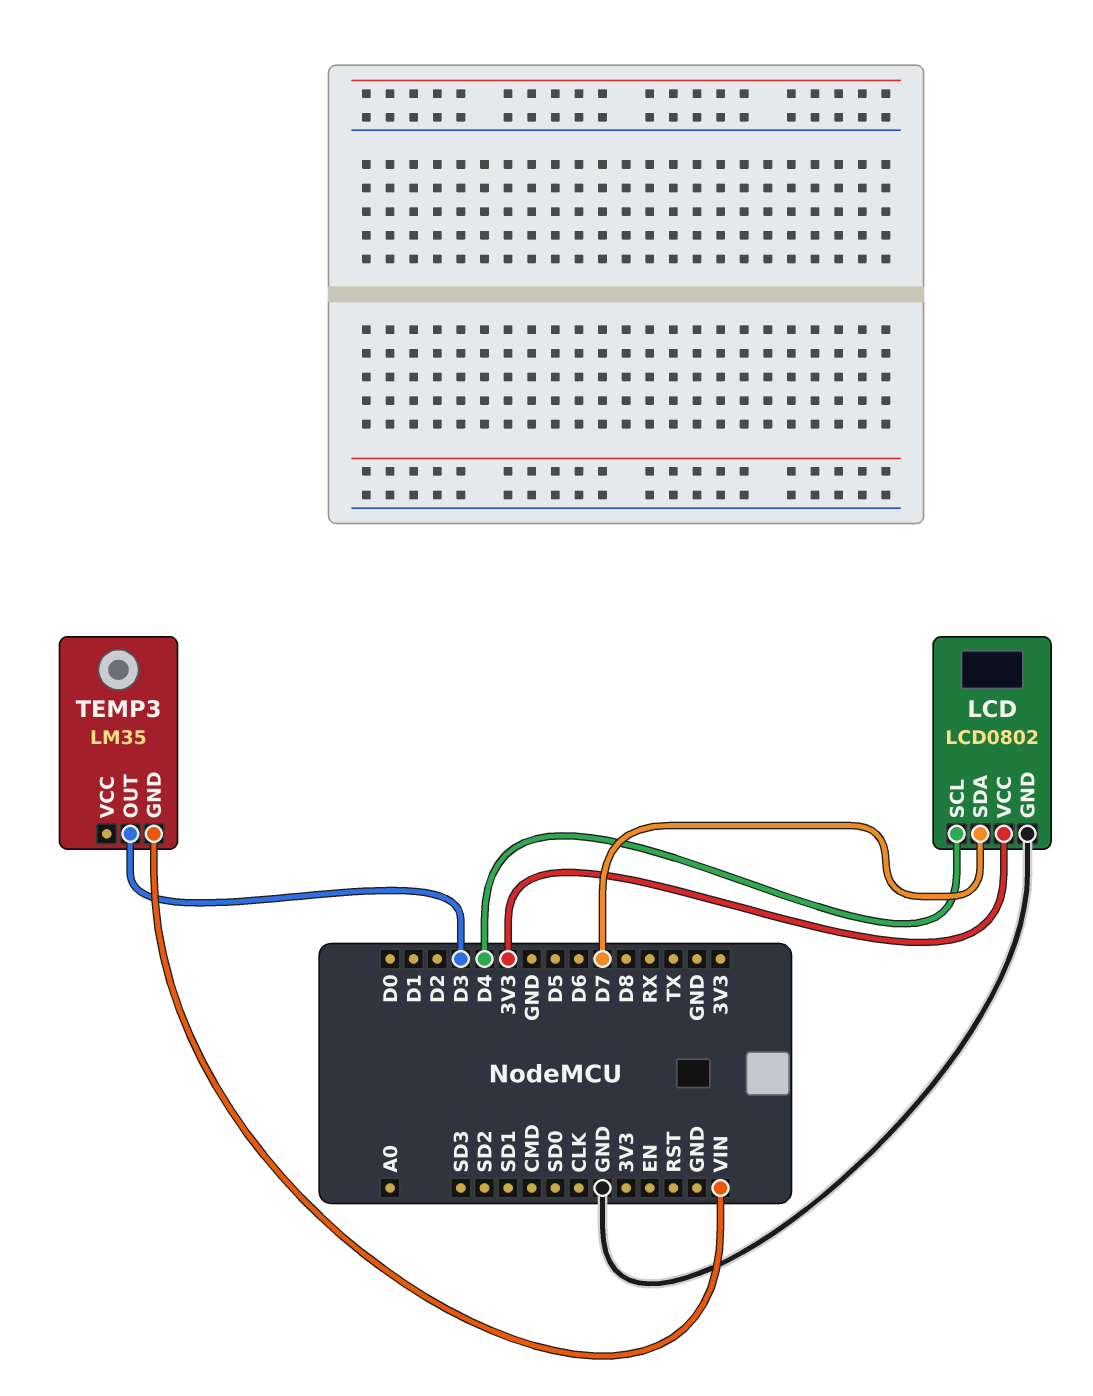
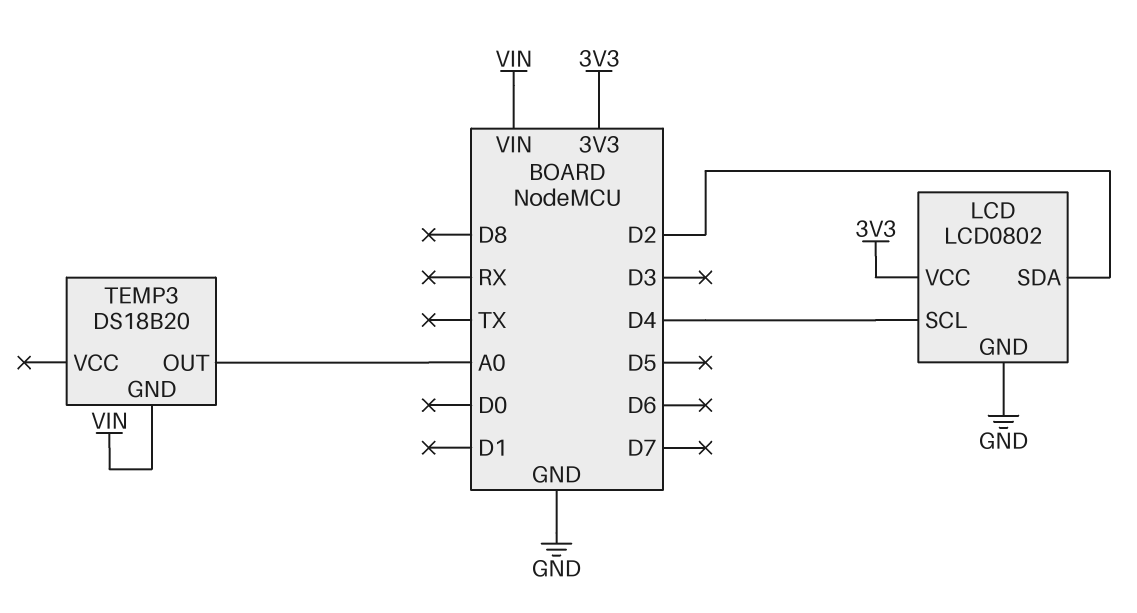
LCD pin SDA: D7 -> D2
TEMP3: LM35 -> DS18B20
TEMP3 pin OUT: D3 -> A0

